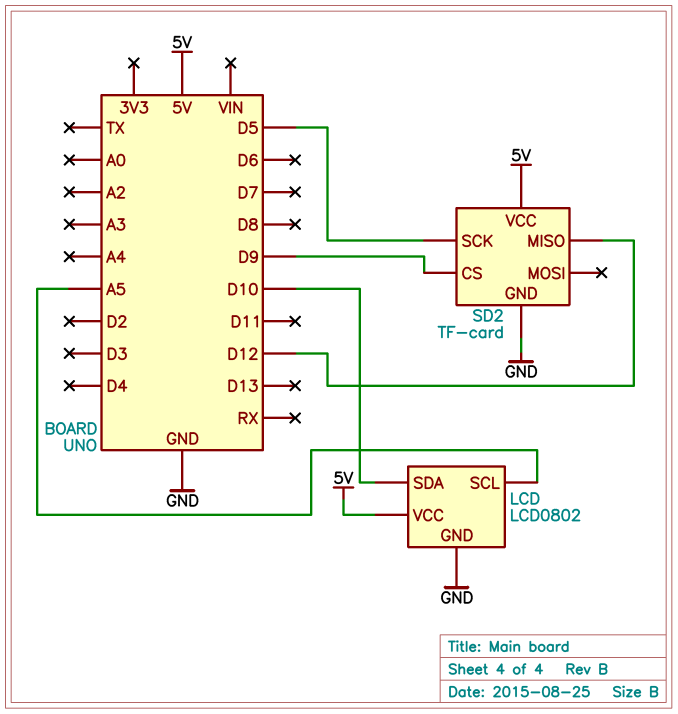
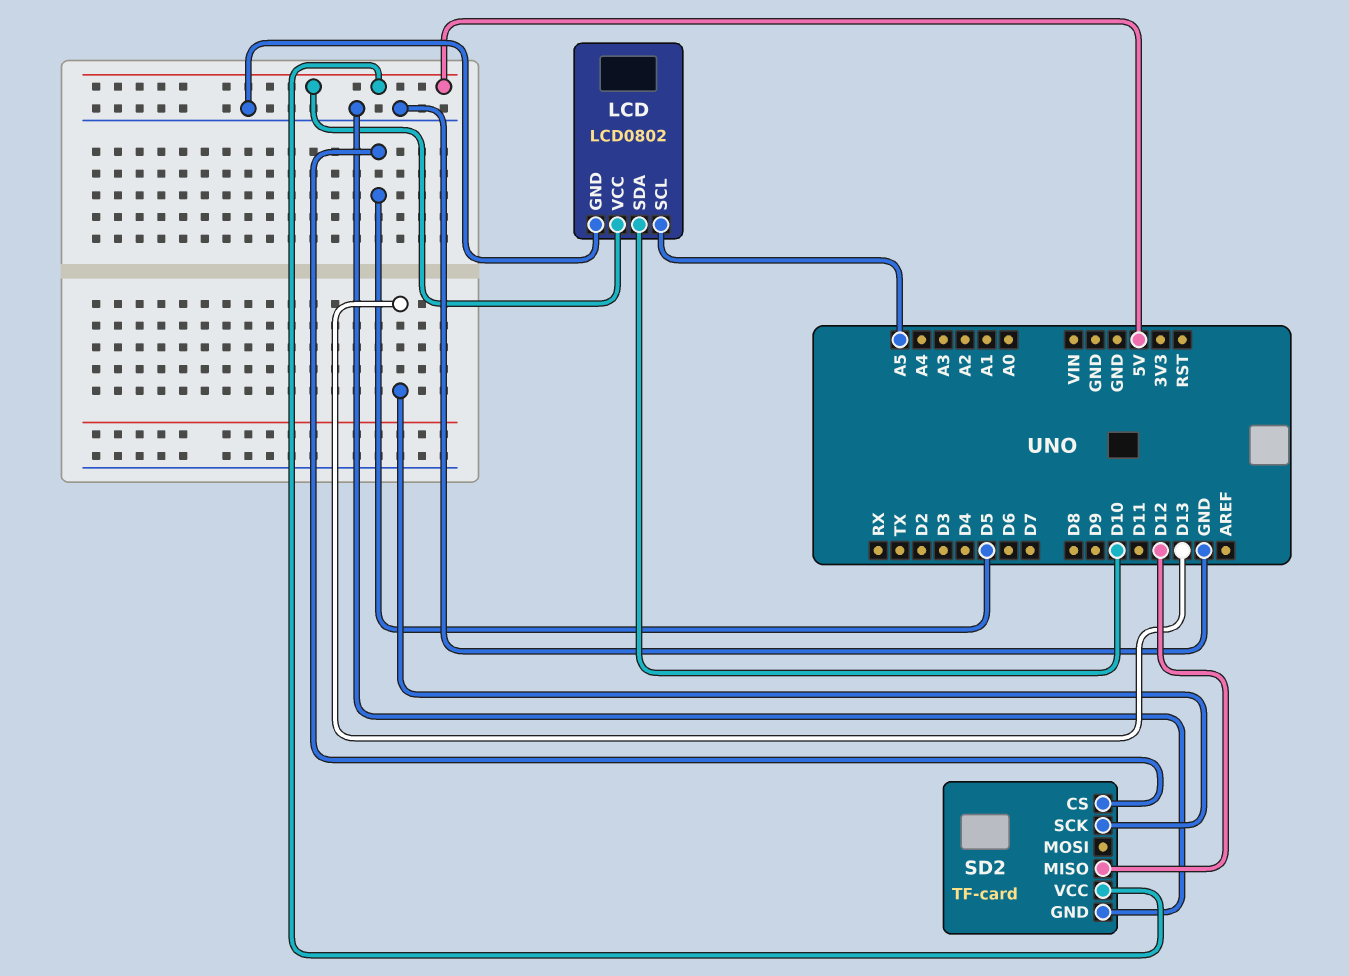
SD2 pin CS: D9 -> D5
SD2 pin SCK: D5 -> D13

